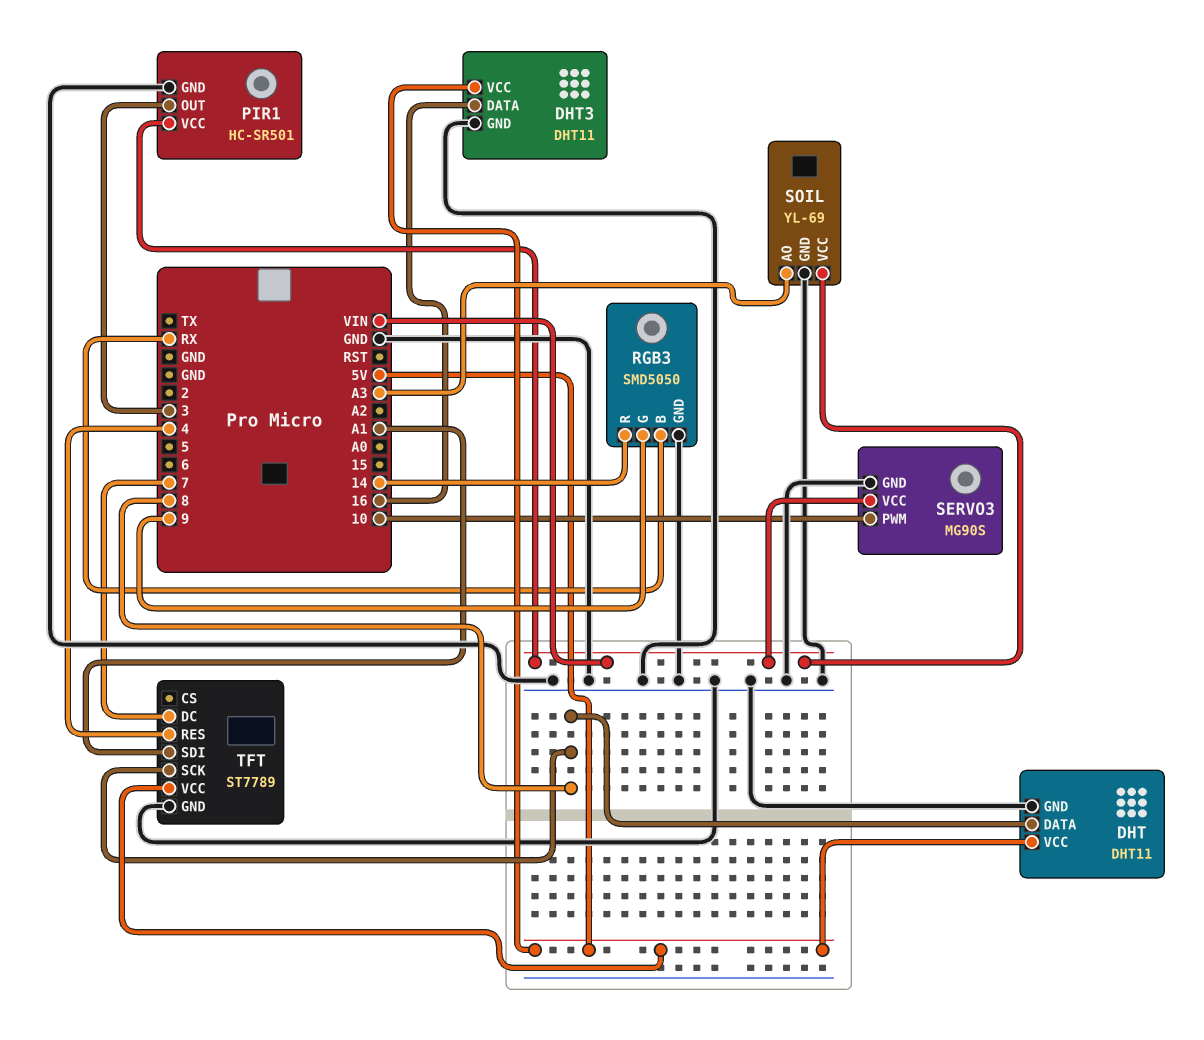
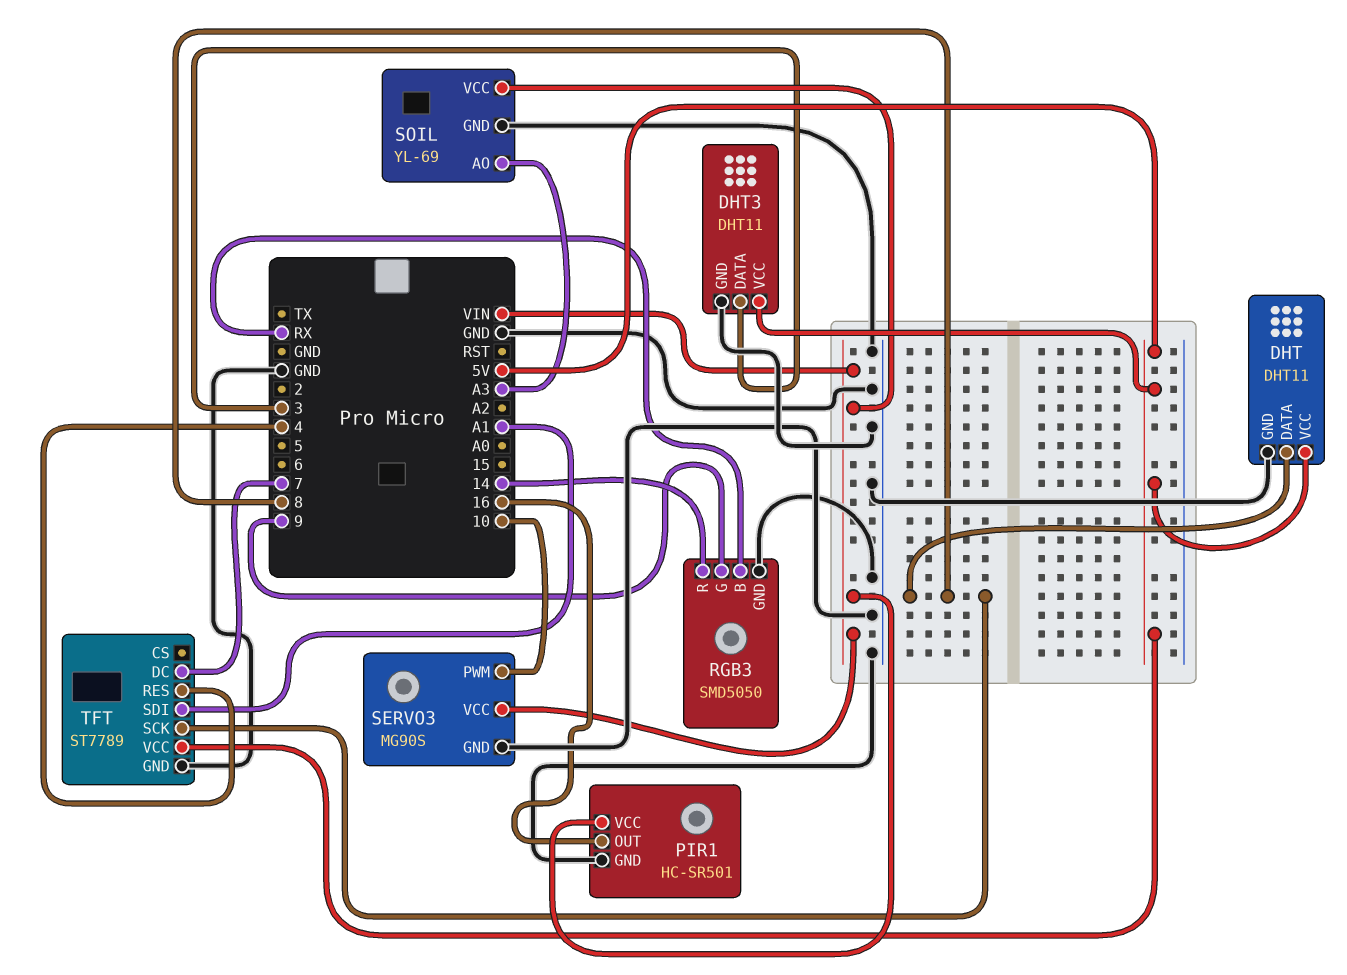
DHT3 pin DATA: 16 -> 3
PIR1 pin OUT: 3 -> 16

